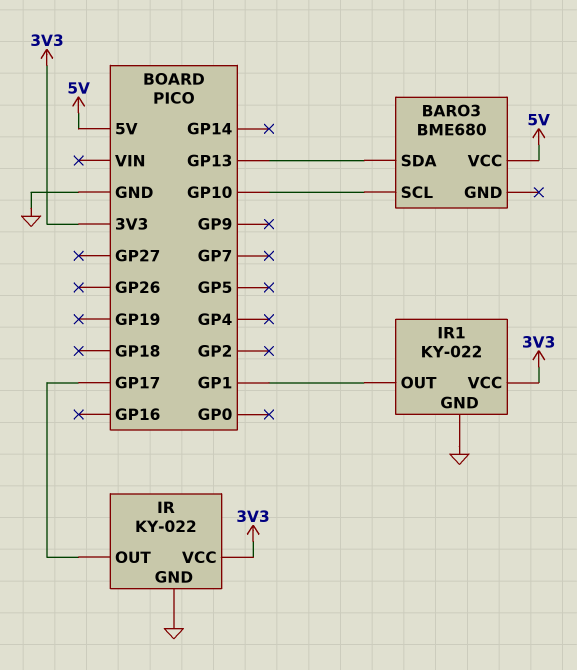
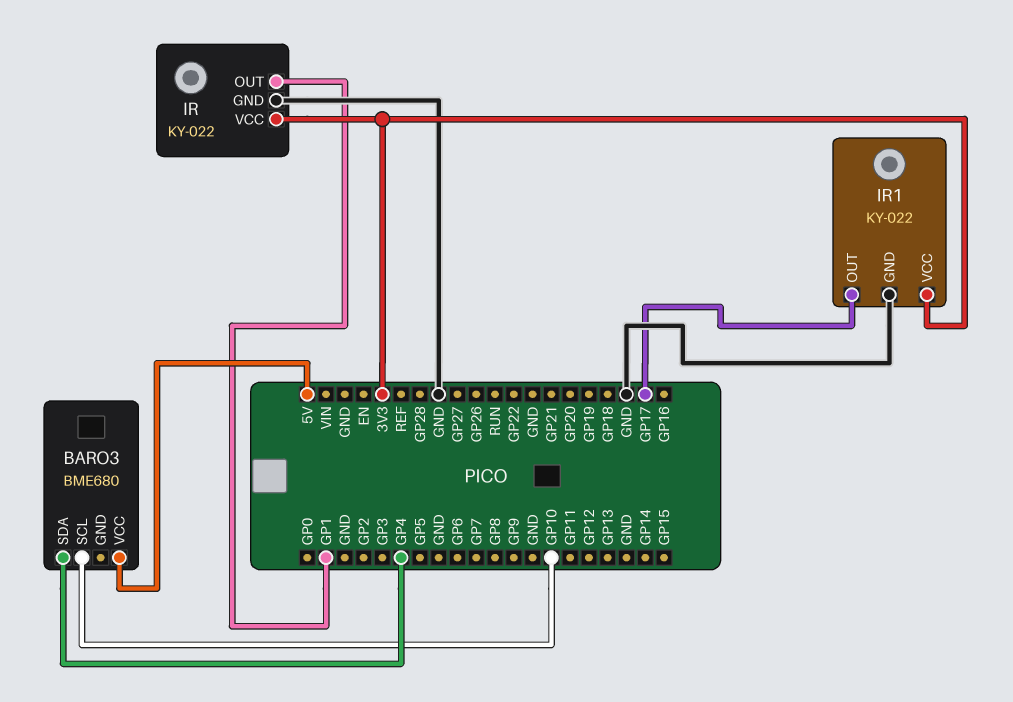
BARO3 pin SDA: GP13 -> GP4
IR pin OUT: GP17 -> GP1
IR1 pin OUT: GP1 -> GP17

